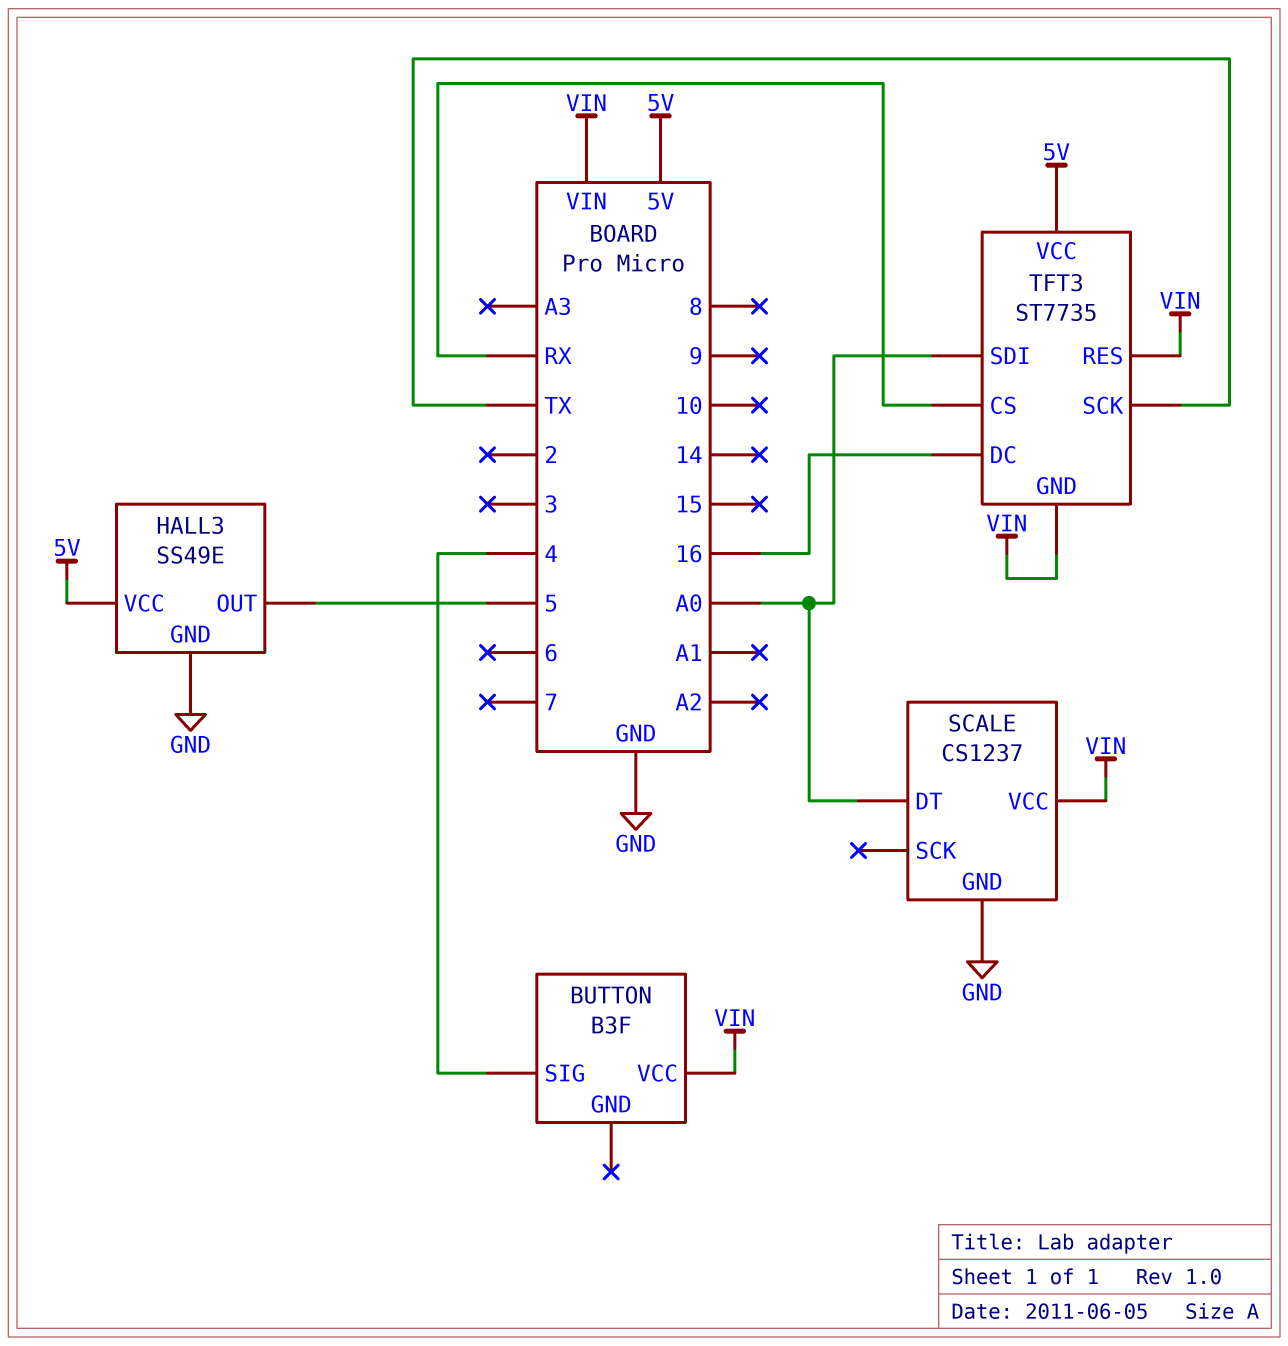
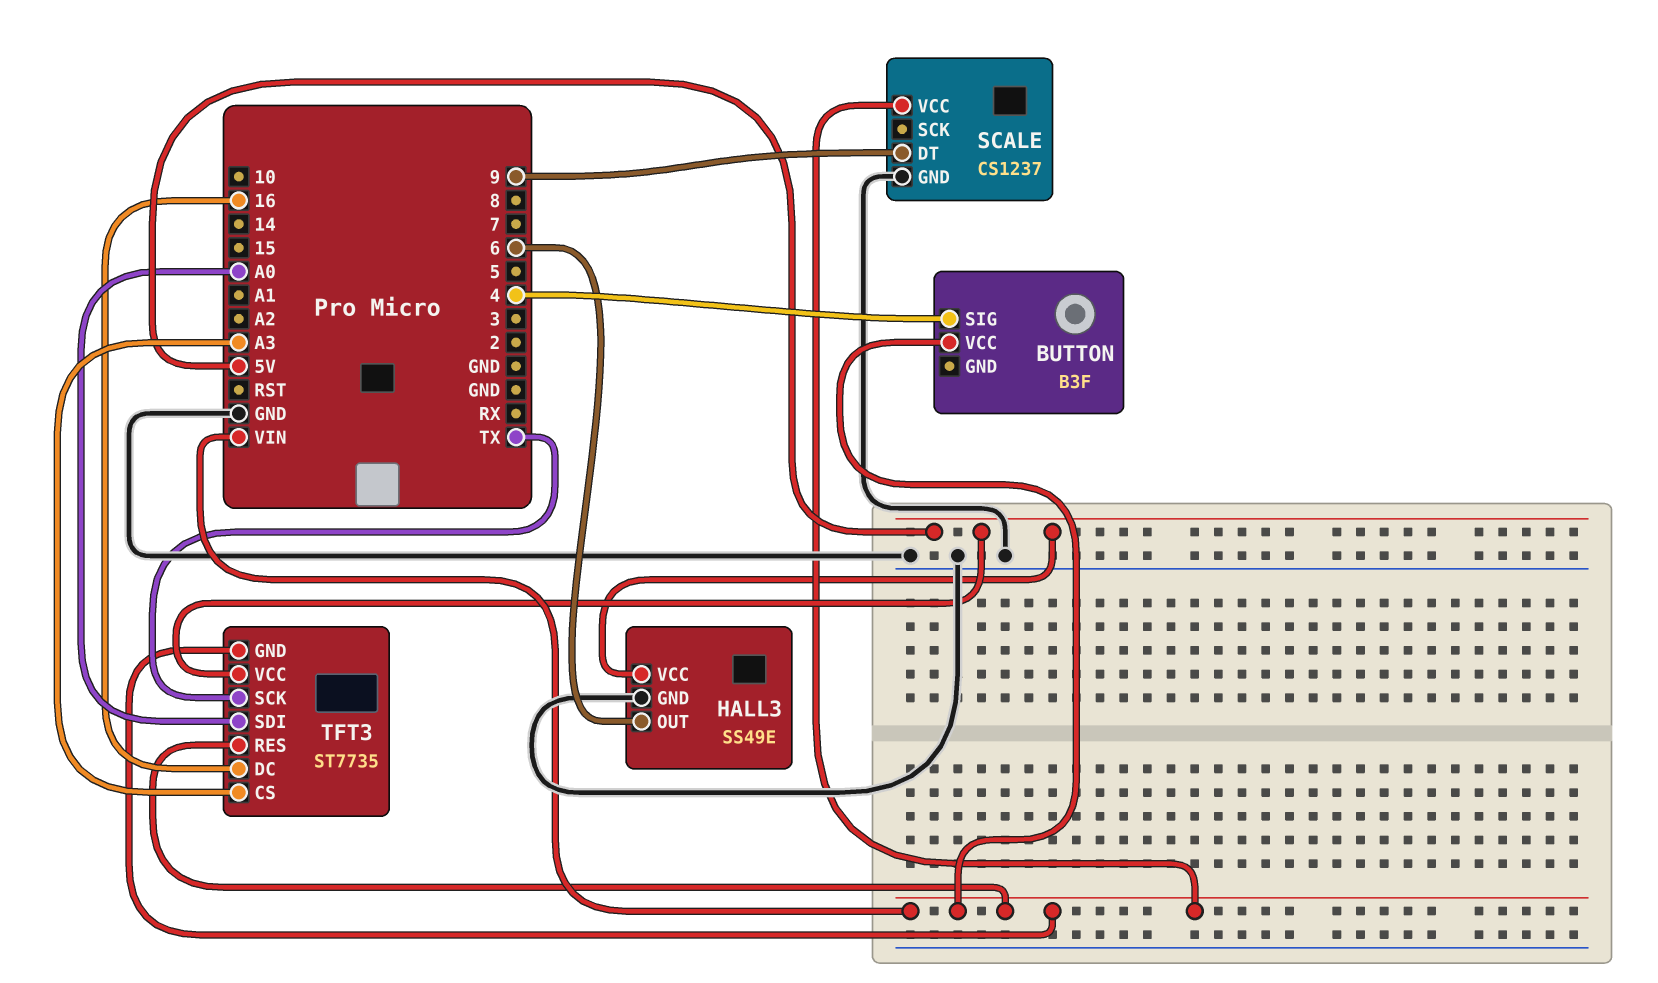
HALL3 pin OUT: 5 -> 6
SCALE pin DT: A0 -> 9
TFT3 pin CS: RX -> A3

